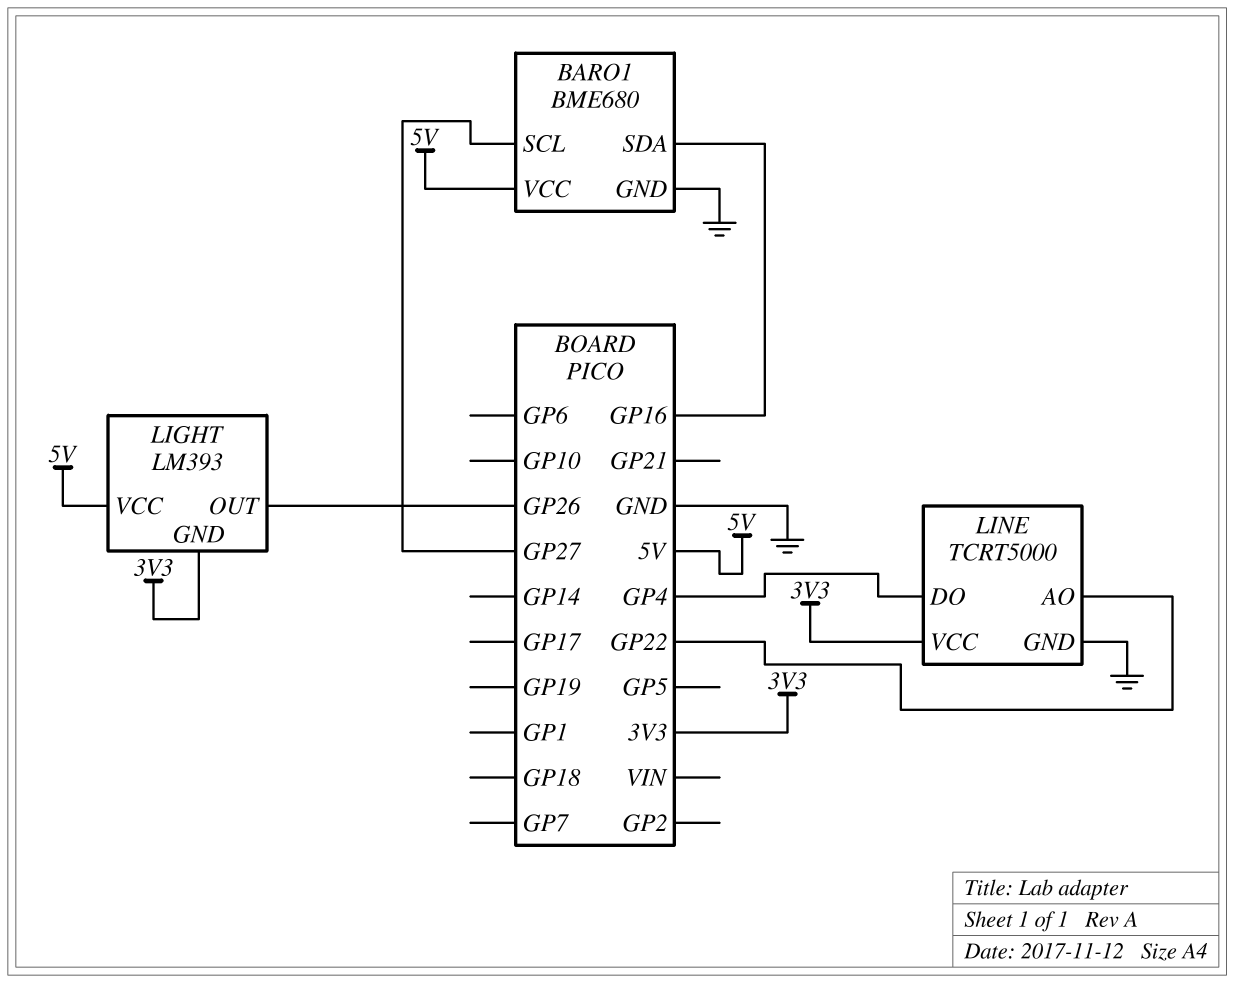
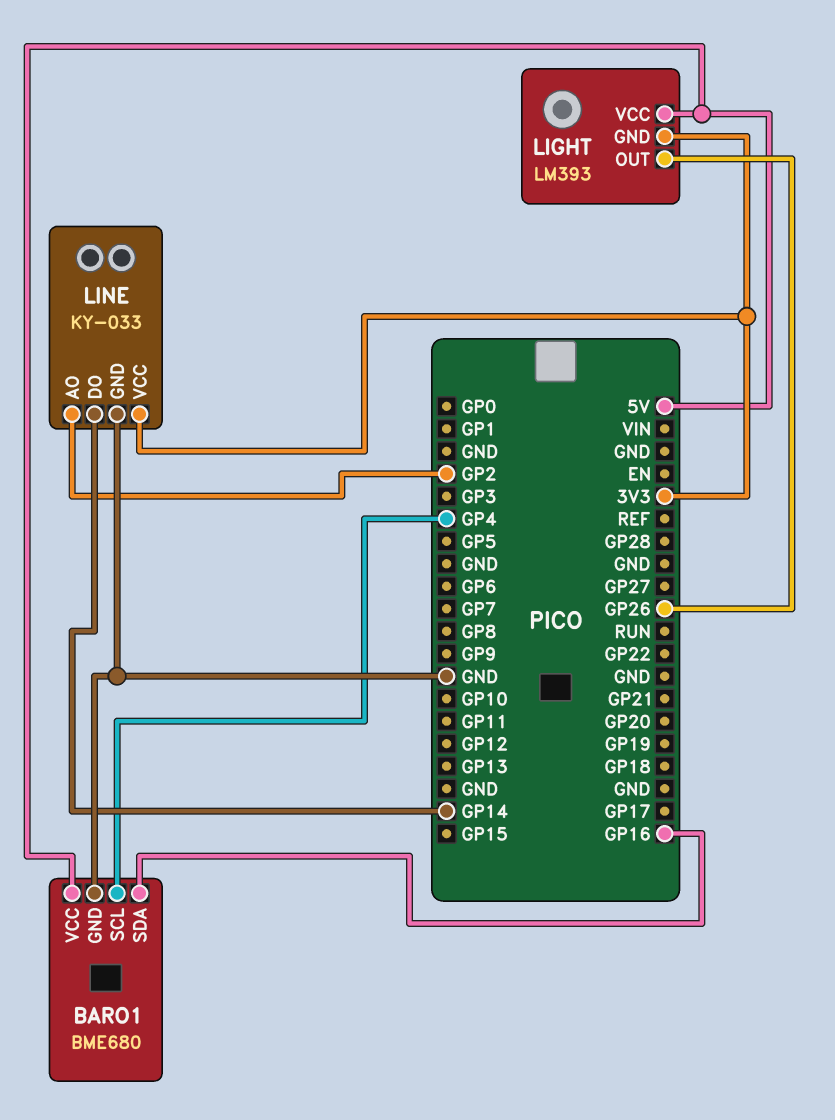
BARO1 pin SCL: GP27 -> GP4
LINE: TCRT5000 -> KY-033
LINE pin AO: GP22 -> GP2
LINE pin DO: GP4 -> GP14

